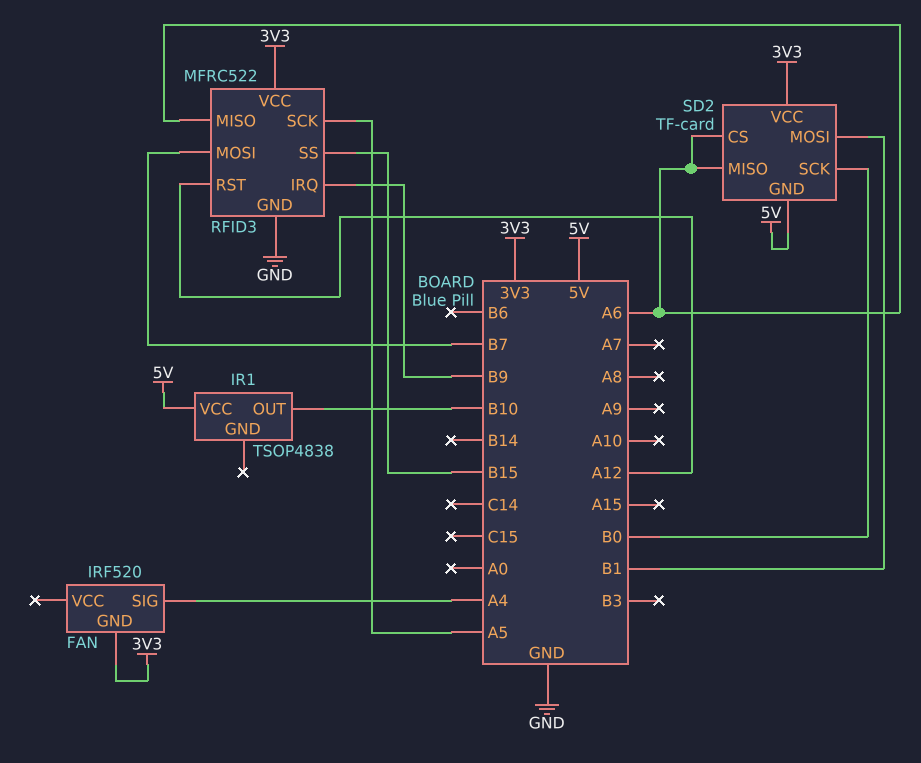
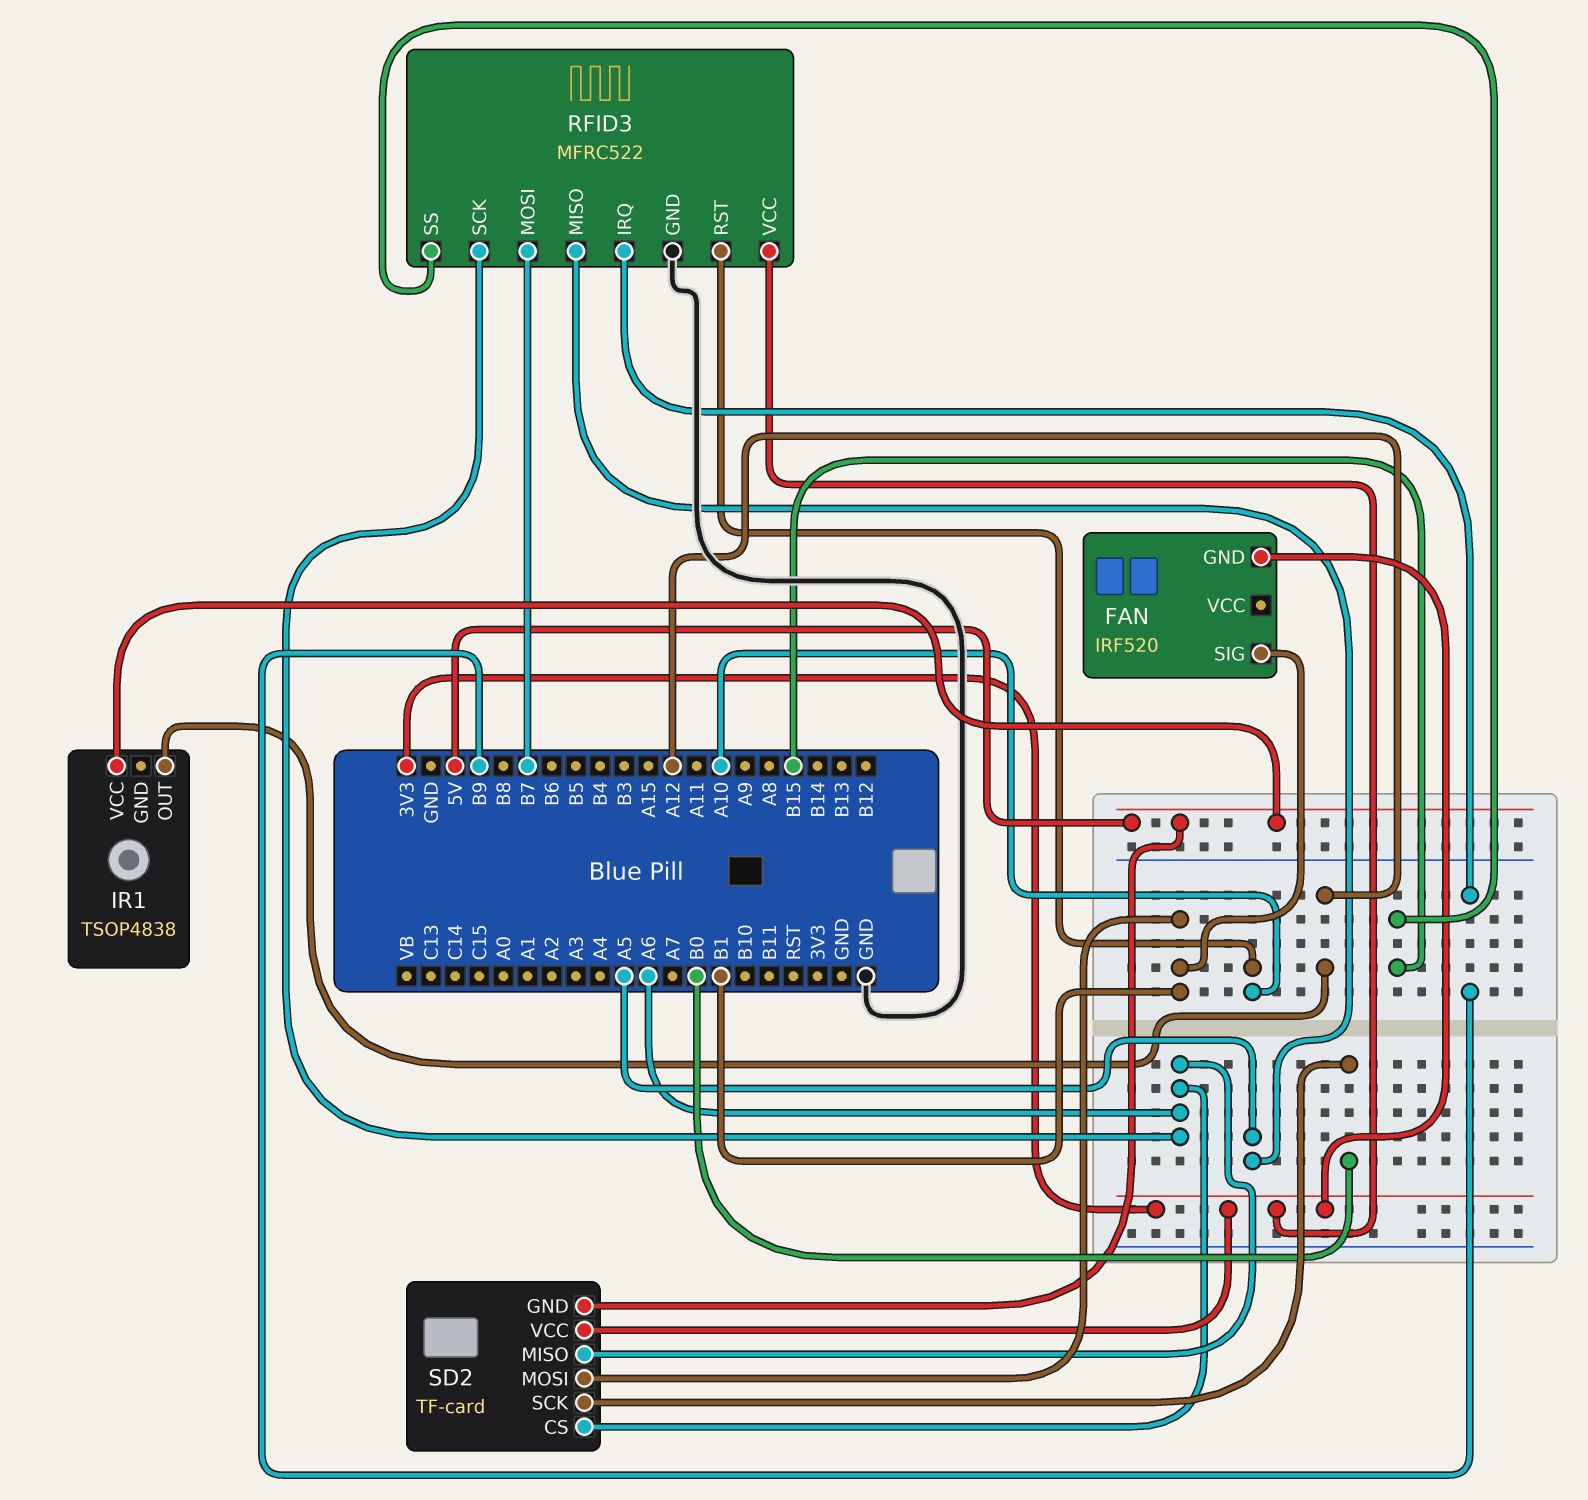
FAN pin SIG: A4 -> B1
IR1 pin OUT: B10 -> A12
RFID3 pin MISO: A6 -> A5
RFID3 pin RST: A12 -> A10
RFID3 pin SCK: A5 -> A6

